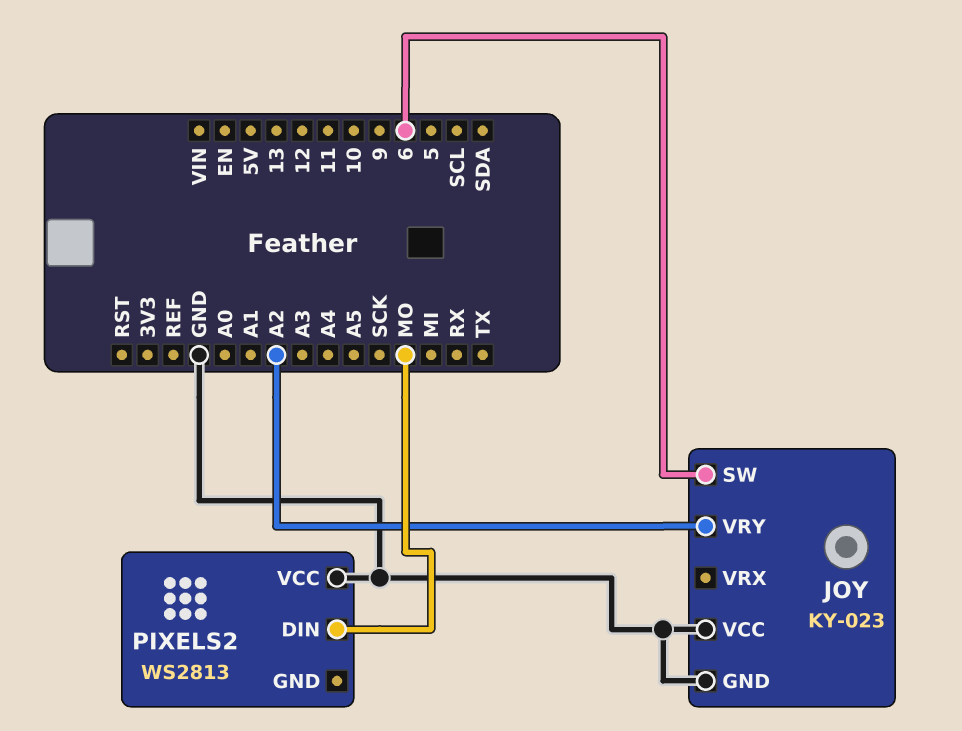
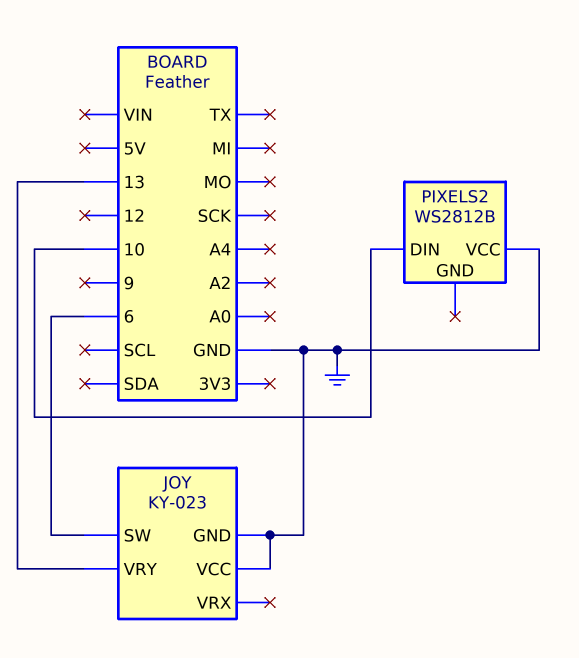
JOY pin VRY: A2 -> 13
PIXELS2: WS2813 -> WS2812B
PIXELS2 pin DIN: MO -> 10

